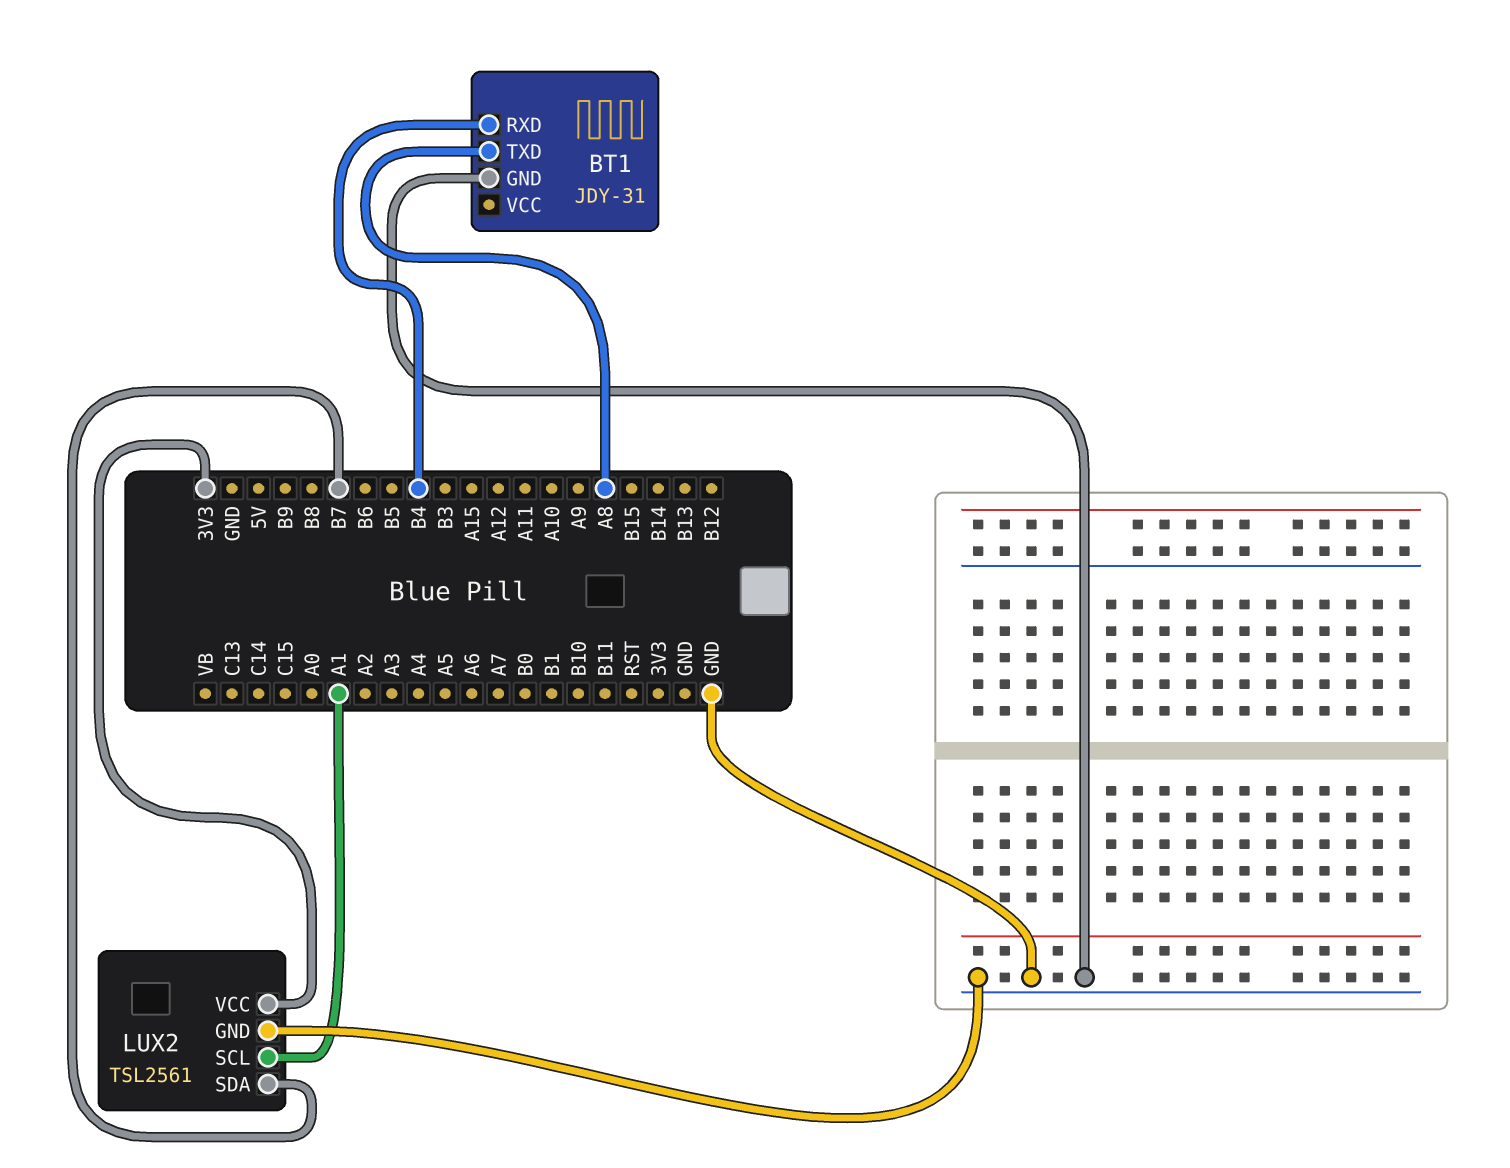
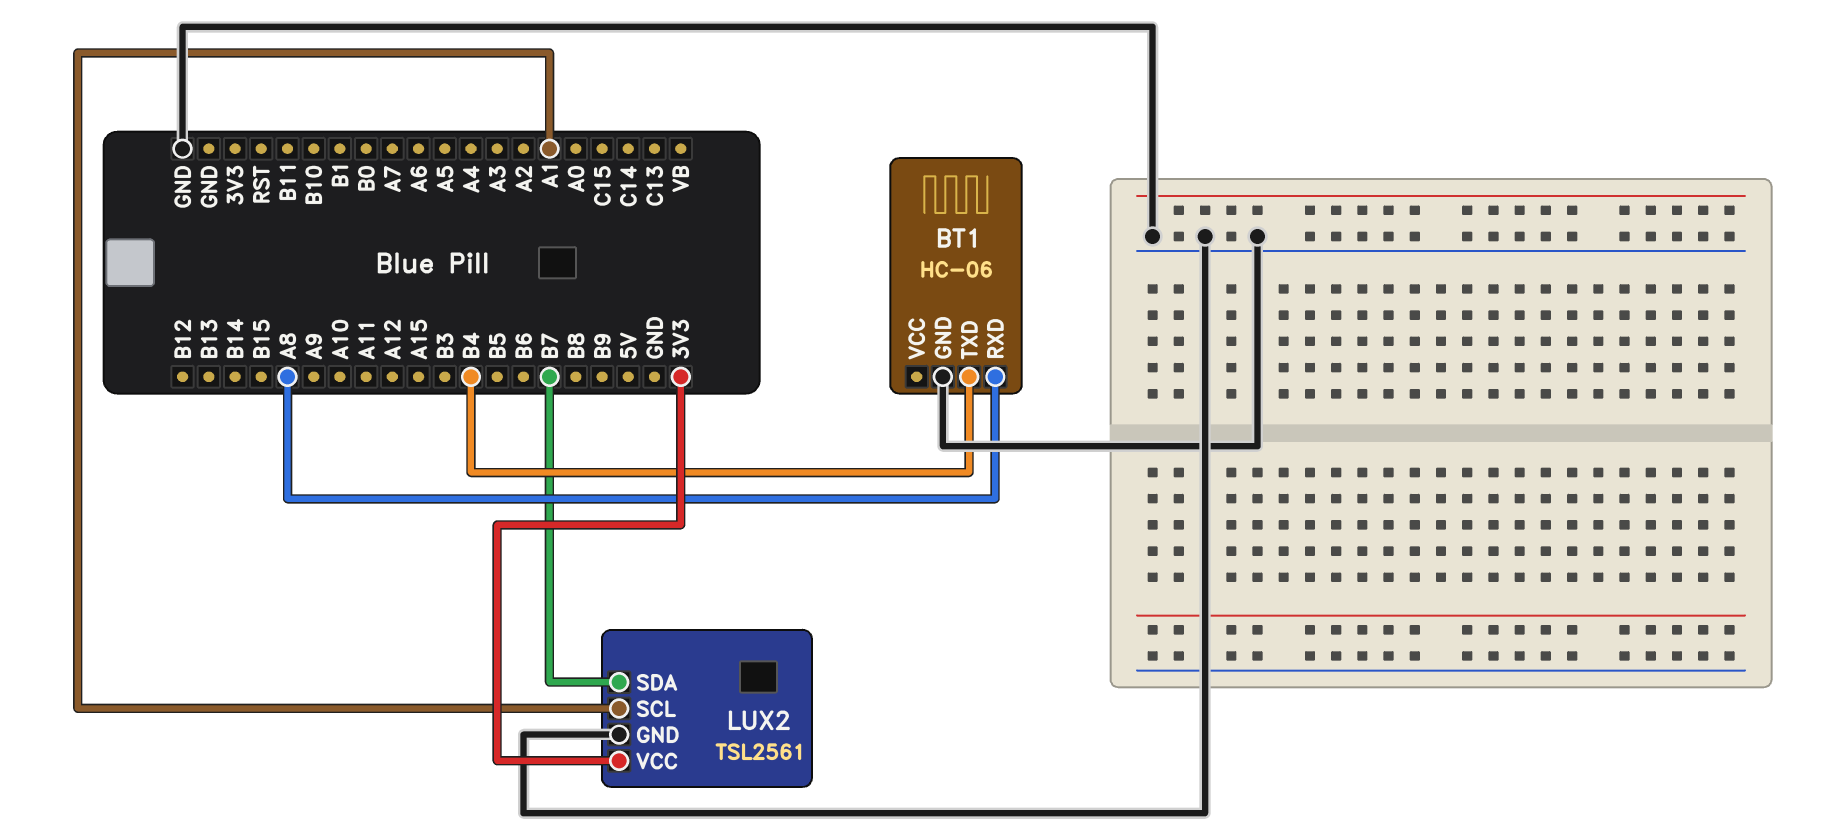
BT1: JDY-31 -> HC-06
BT1 pin RXD: B4 -> A8
BT1 pin TXD: A8 -> B4

